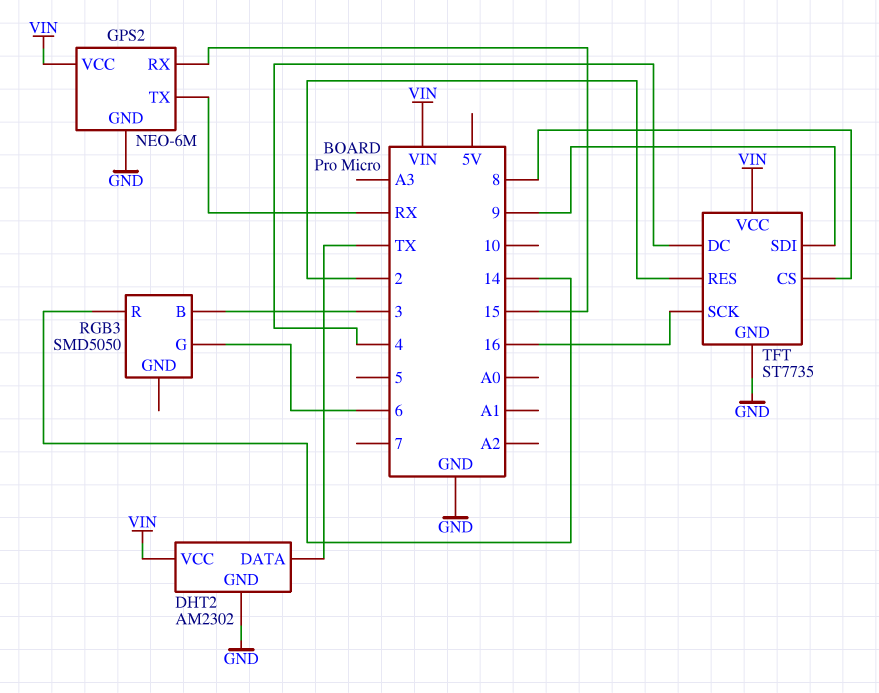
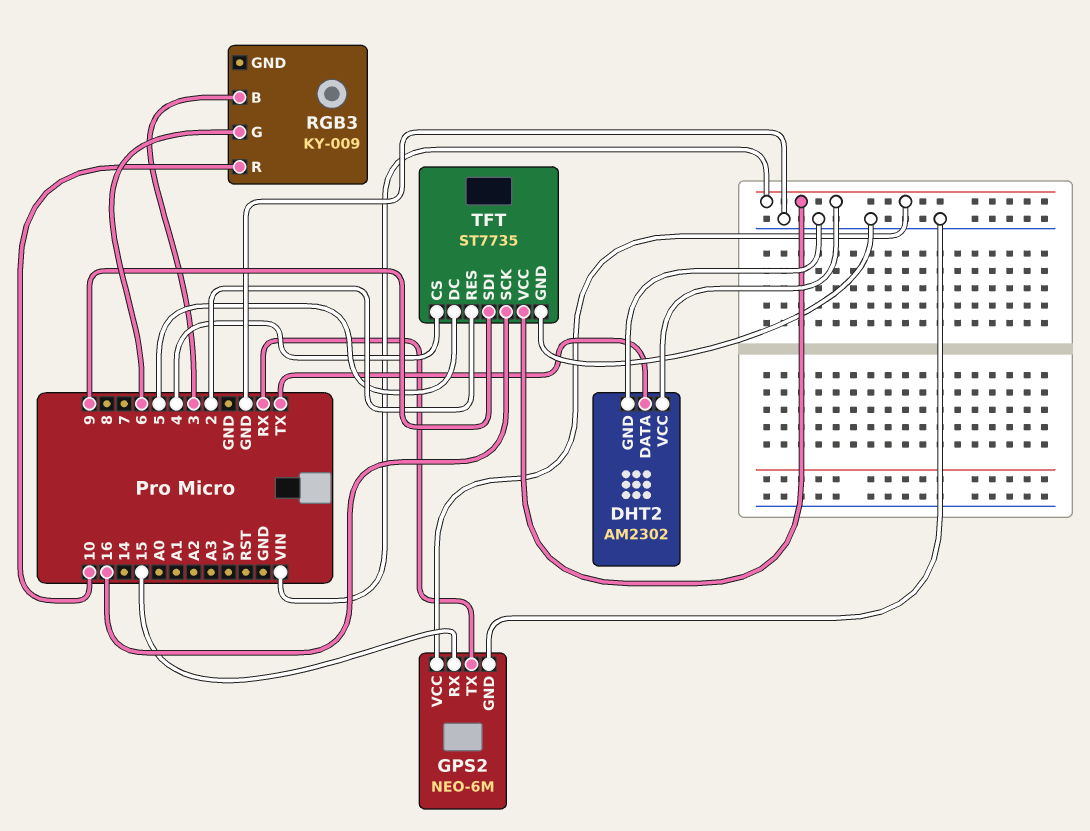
RGB3: SMD5050 -> KY-009
RGB3 pin R: 14 -> 10
TFT pin CS: 8 -> 4
TFT pin DC: 4 -> 5

